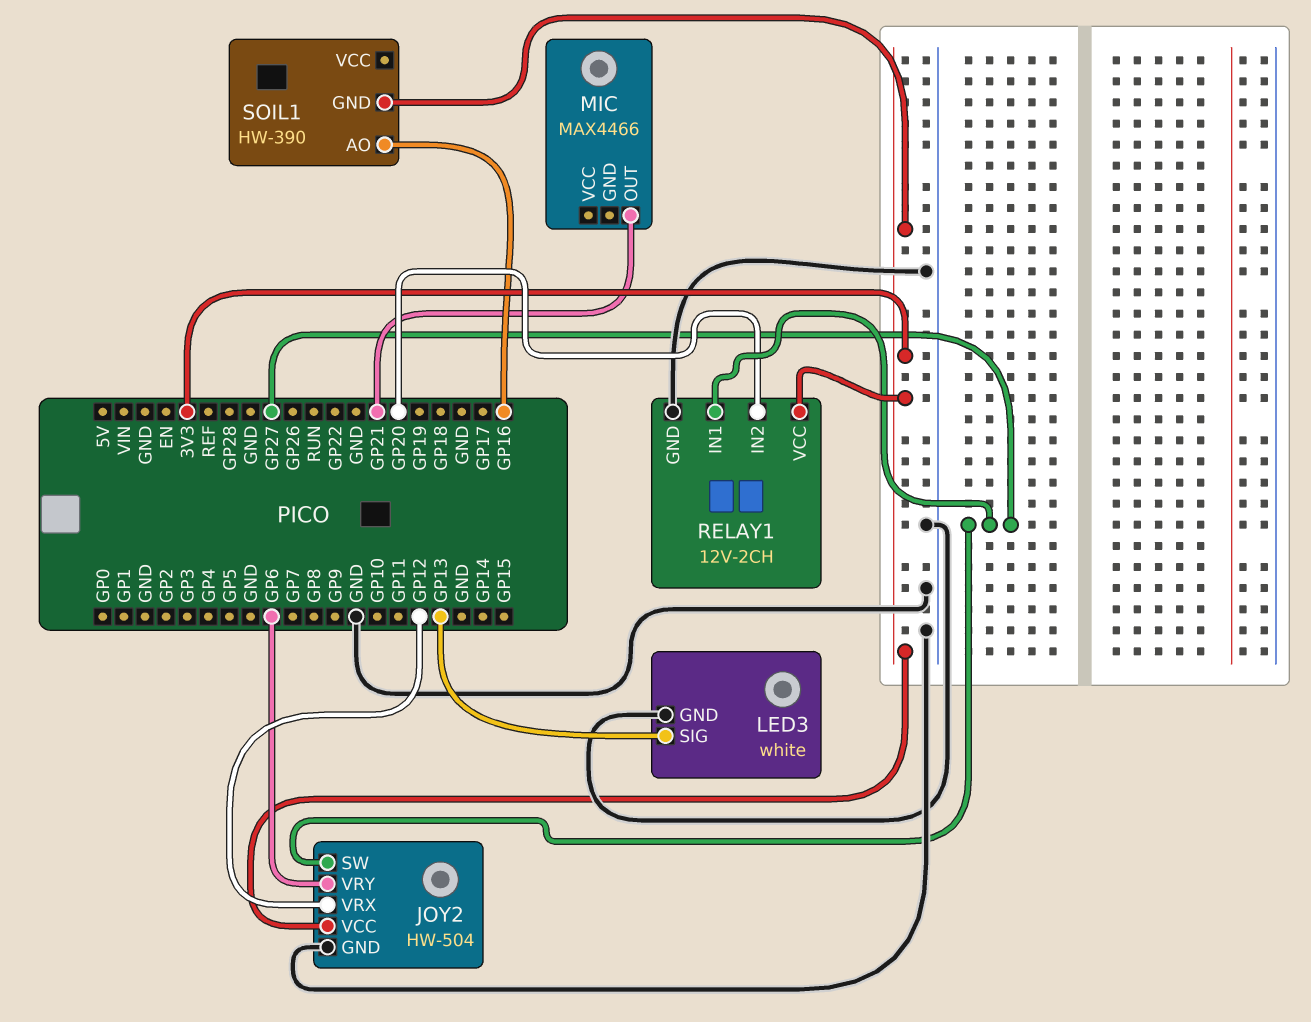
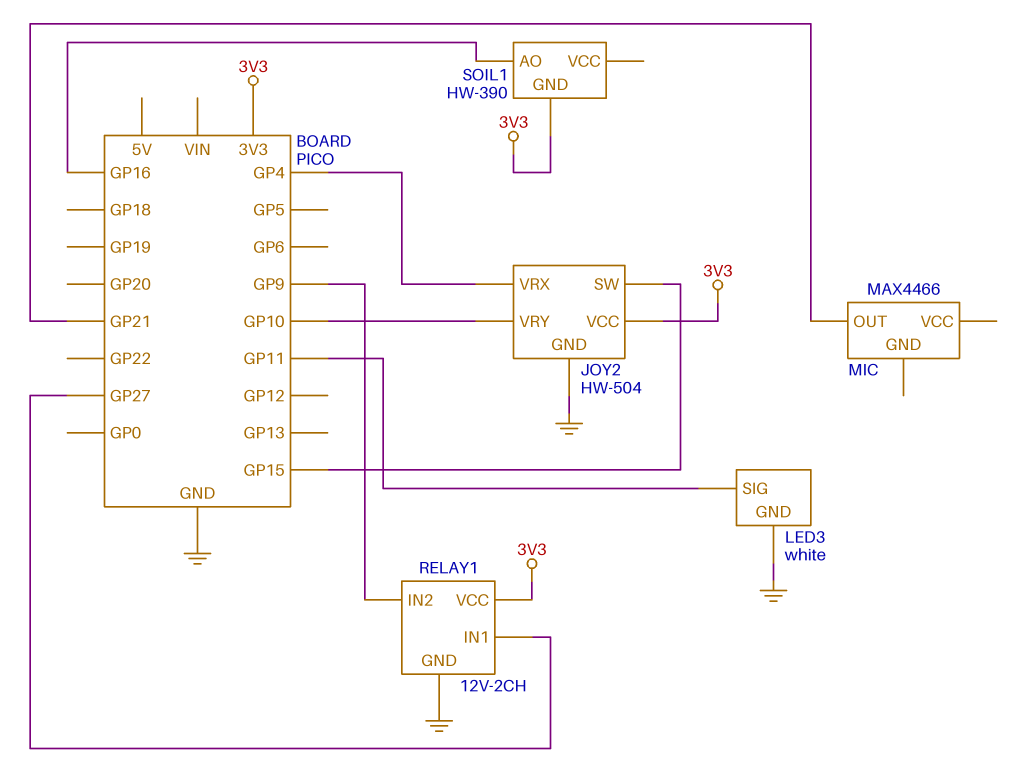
JOY2 pin SW: GP27 -> GP15
JOY2 pin VRX: GP12 -> GP4
JOY2 pin VRY: GP6 -> GP10
LED3 pin SIG: GP13 -> GP11
RELAY1 pin IN2: GP20 -> GP9

